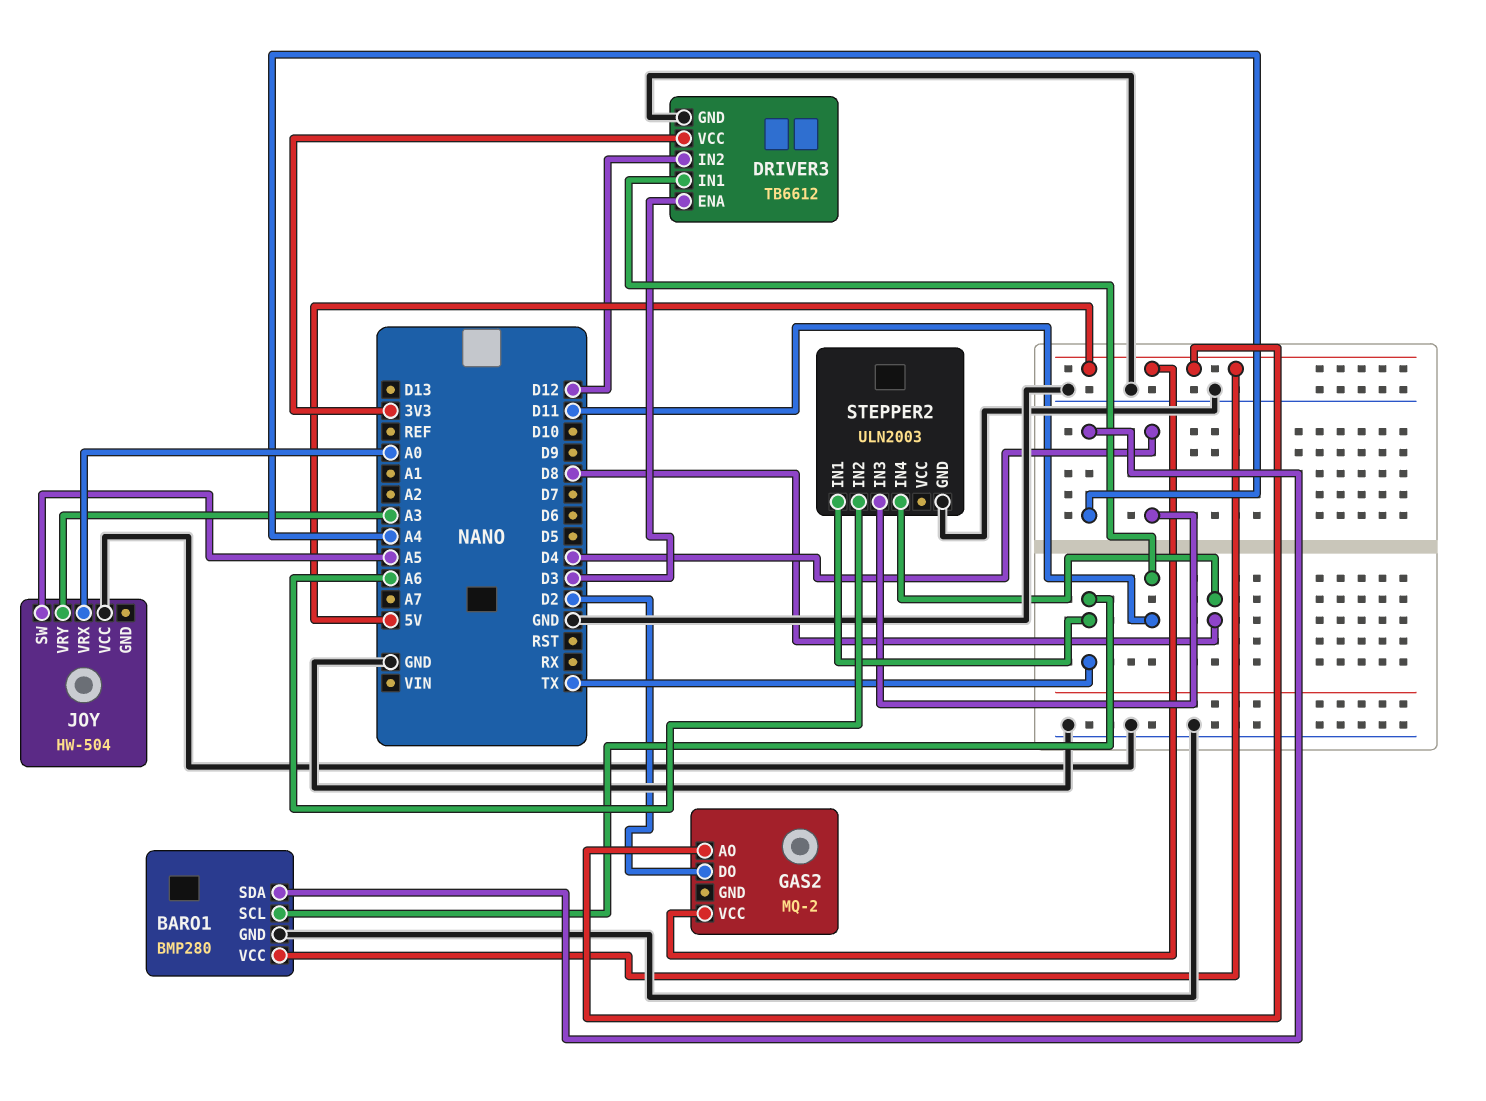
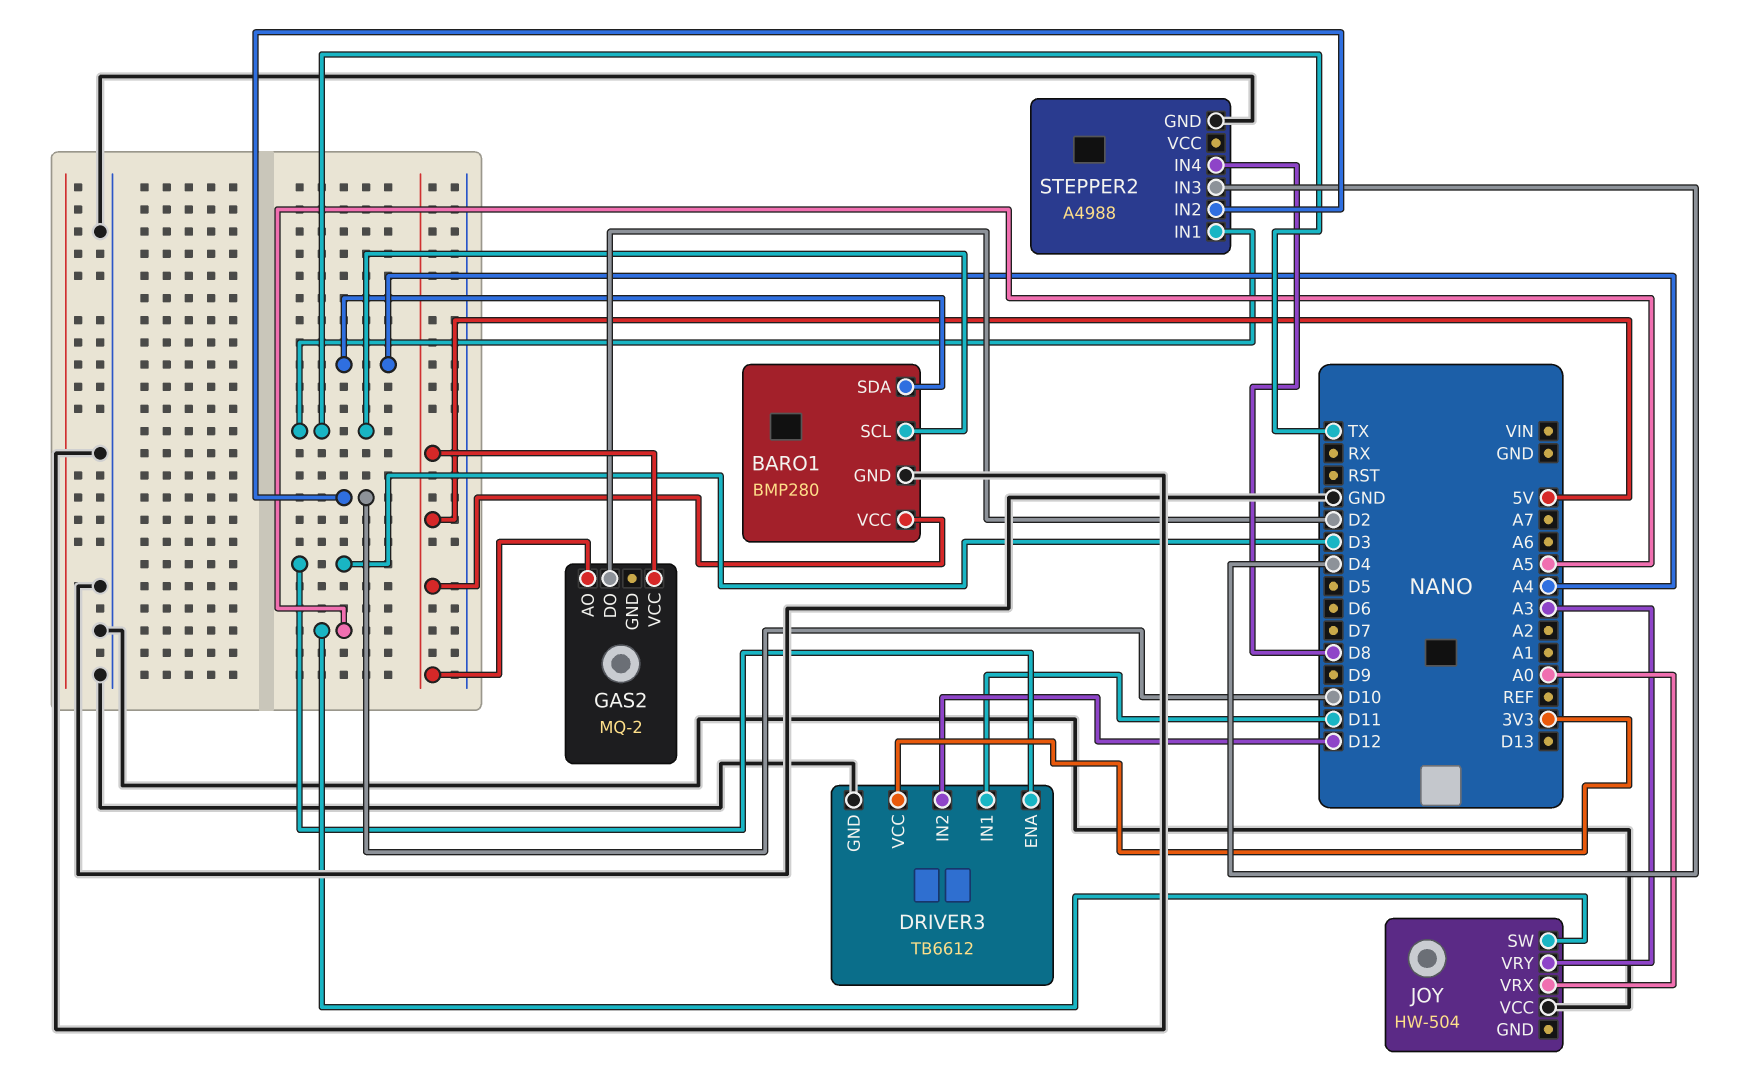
STEPPER2: ULN2003 -> A4988
STEPPER2 pin IN2: A6 -> D10

